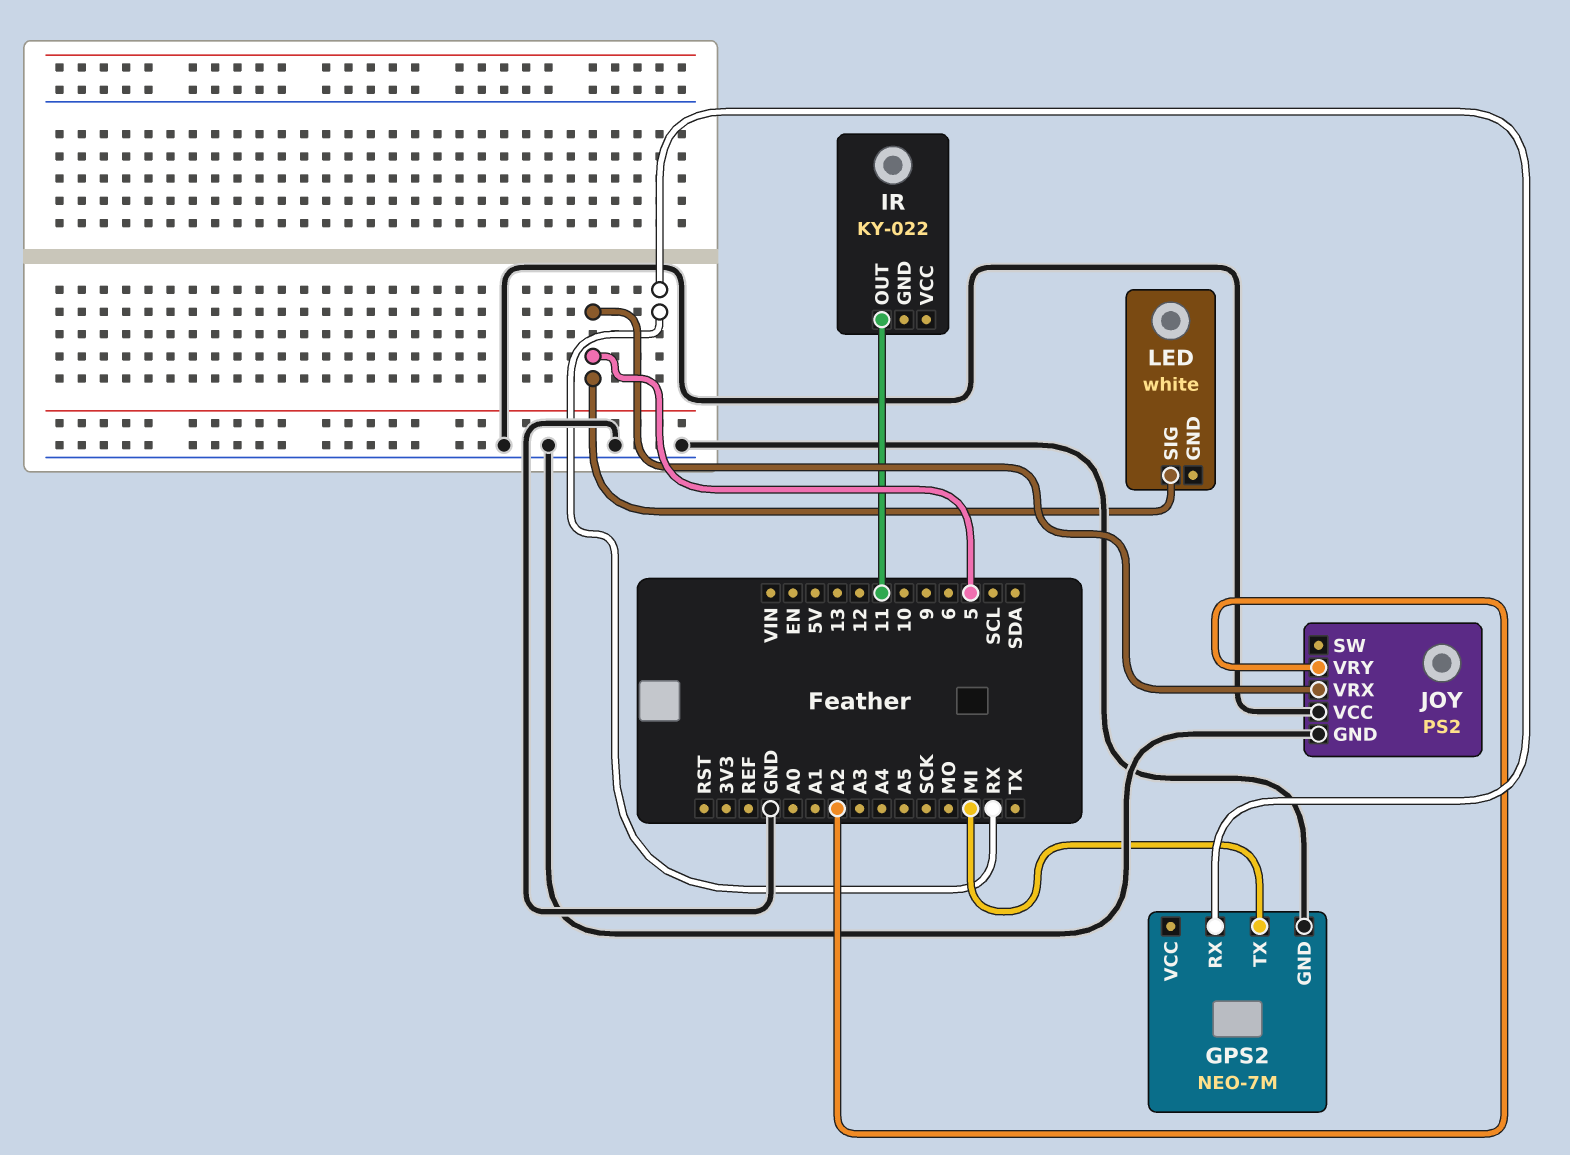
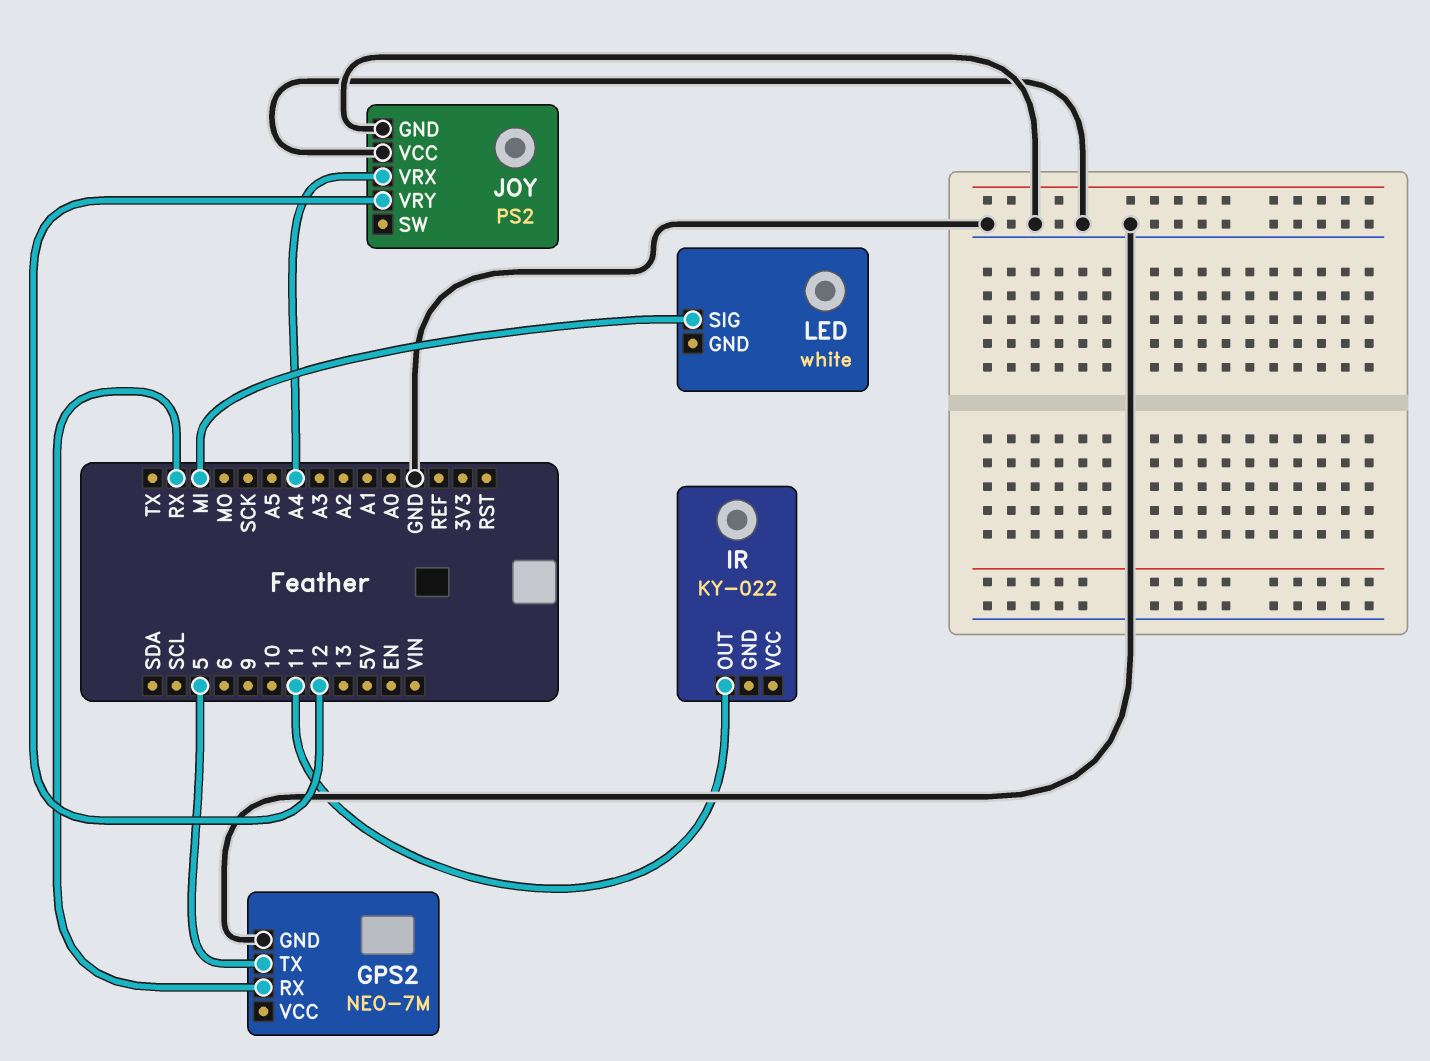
GPS2 pin TX: MI -> 5
JOY pin VRX: 5 -> A4
JOY pin VRY: A2 -> 12
LED pin SIG: 5 -> MI

